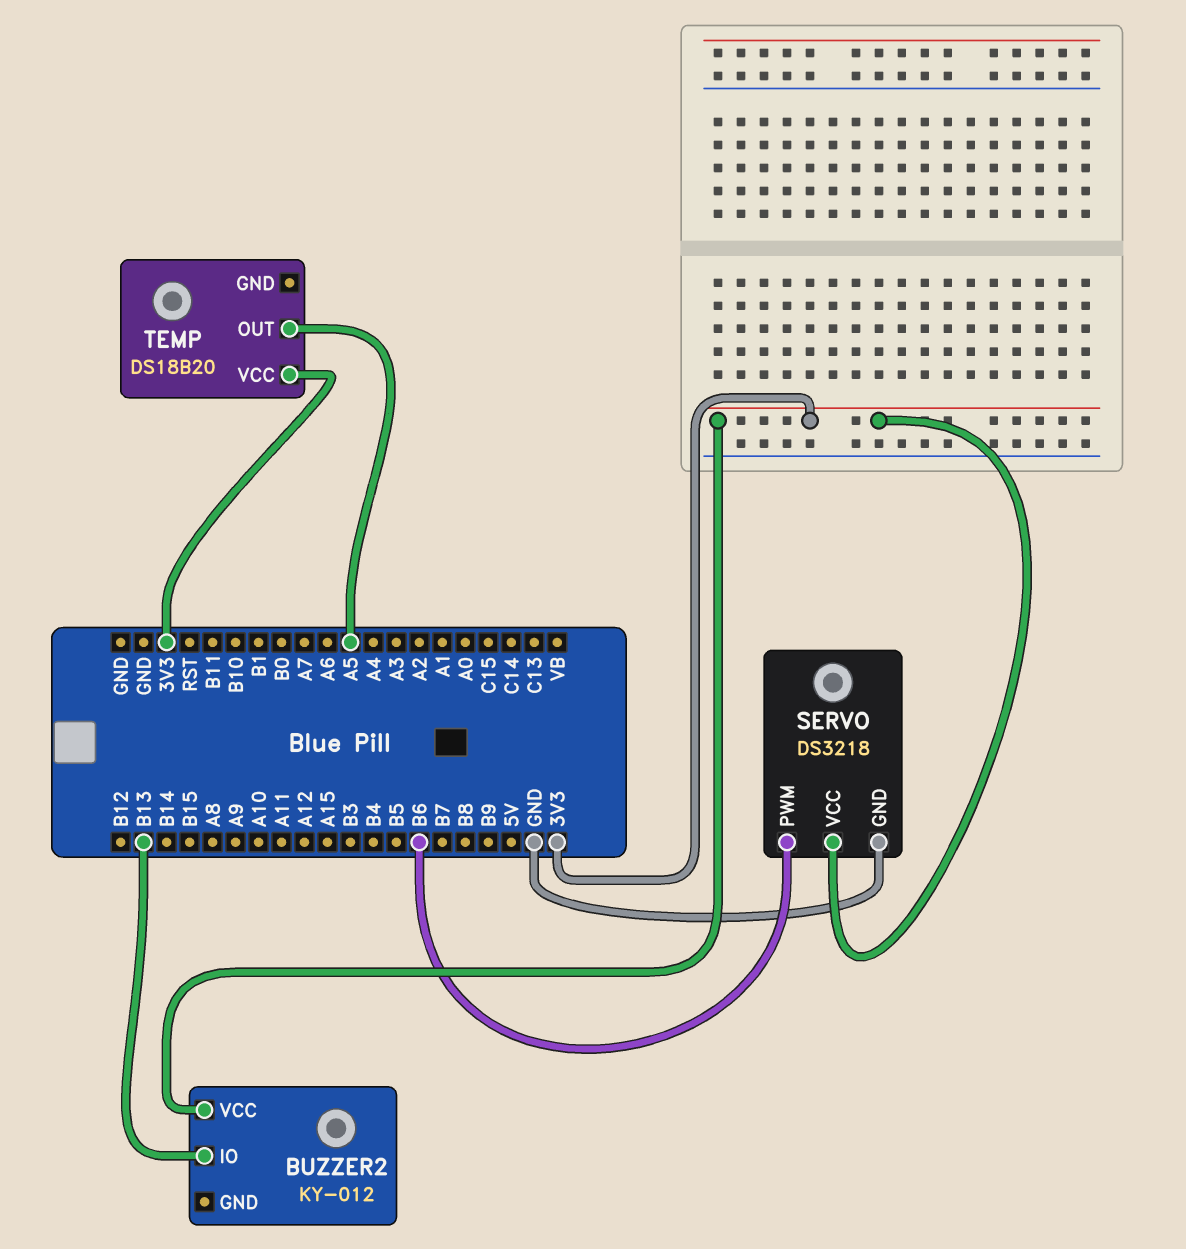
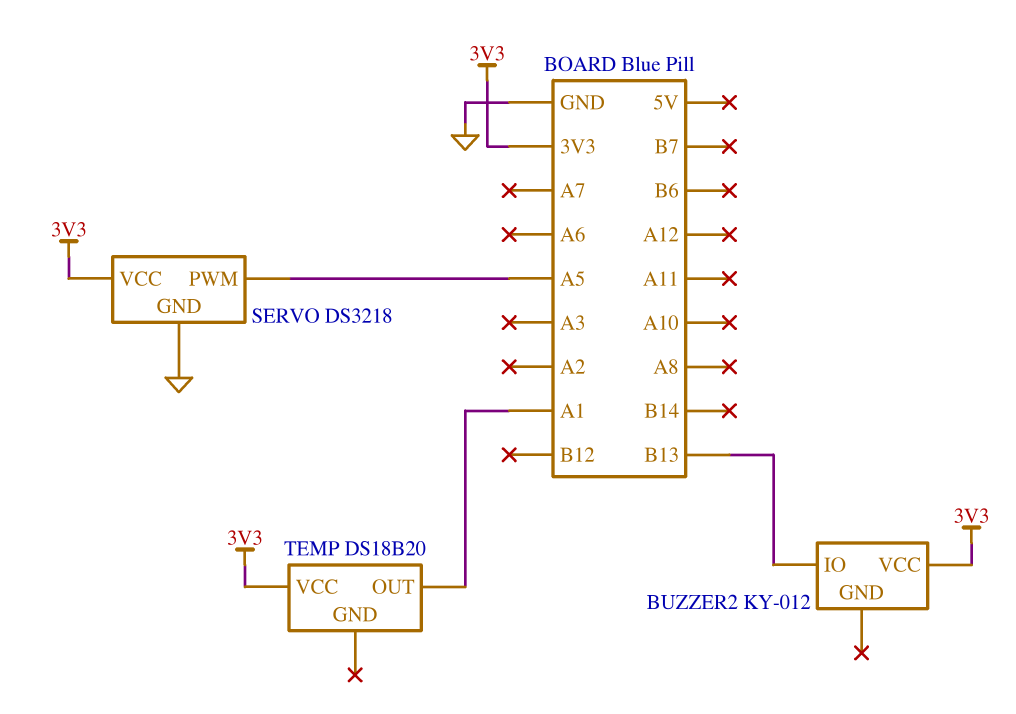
SERVO pin PWM: B6 -> A5
TEMP pin OUT: A5 -> A1

